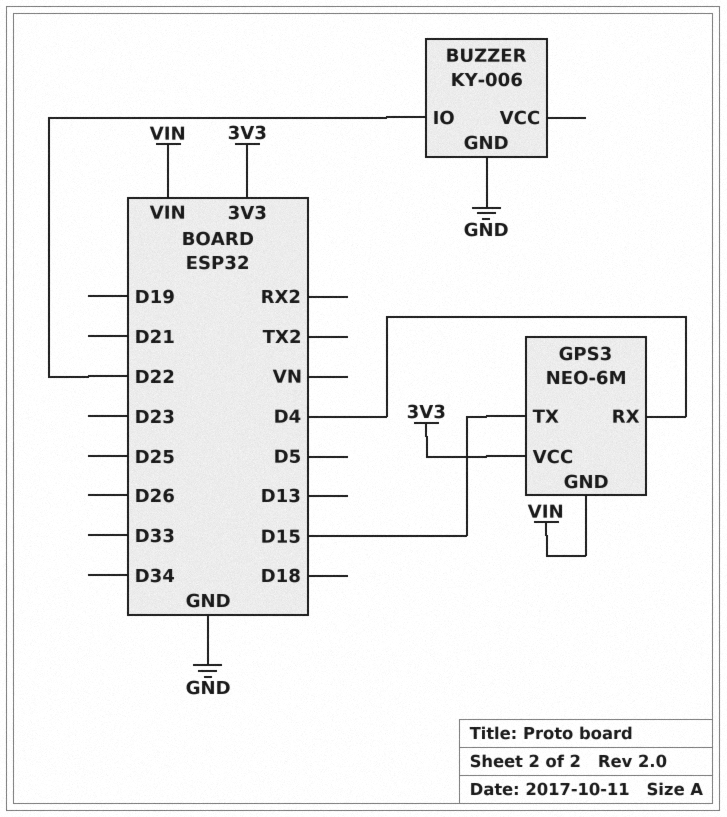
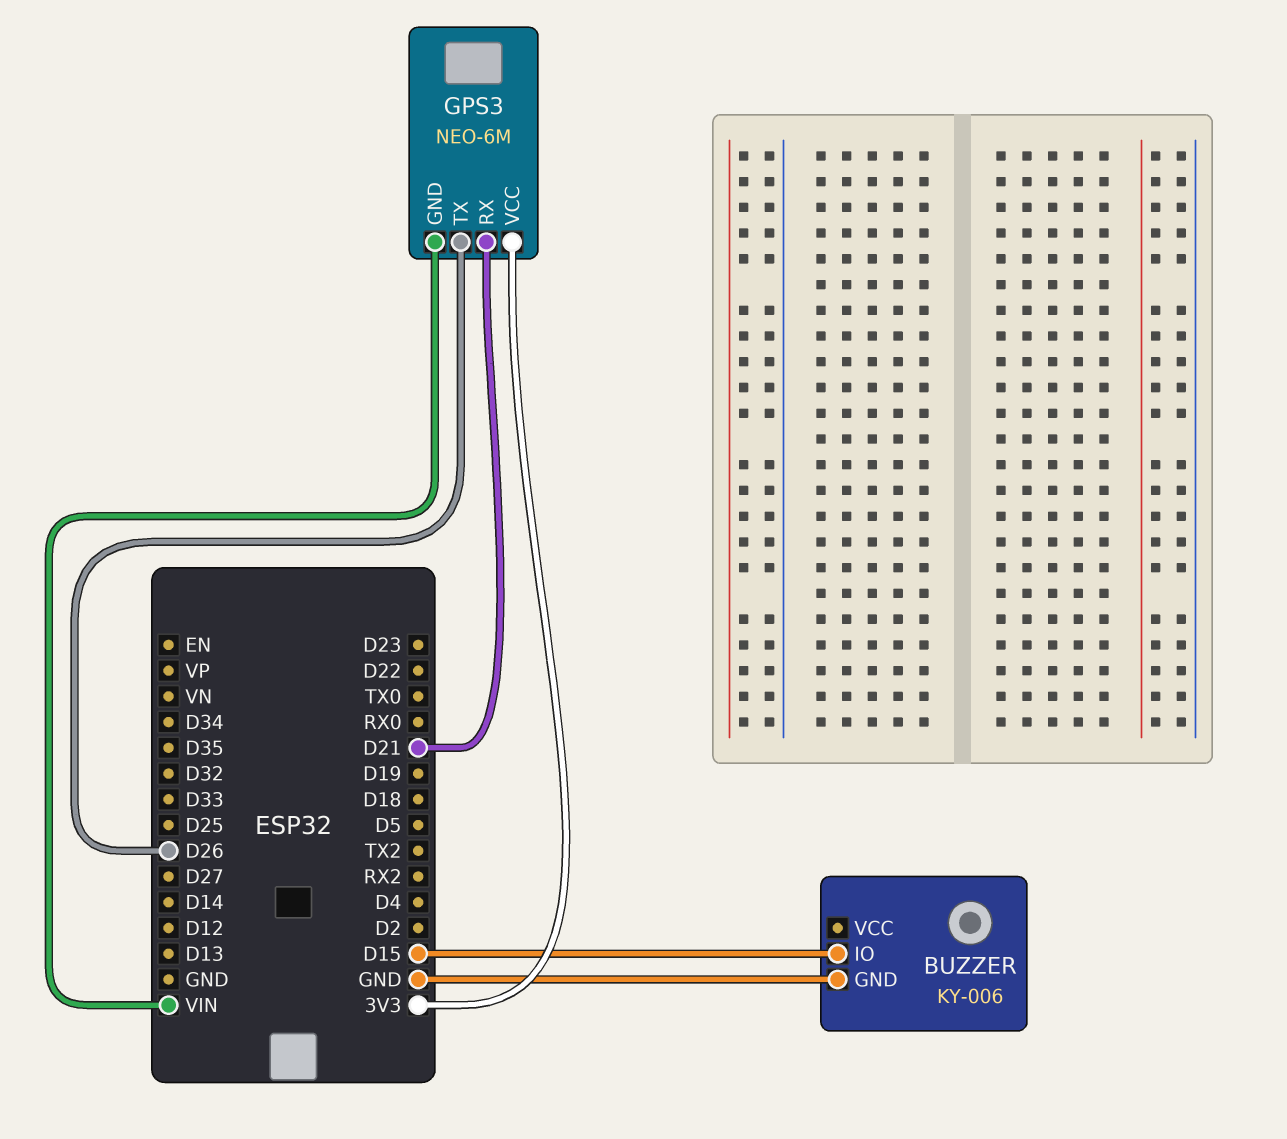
BUZZER pin IO: D22 -> D15
GPS3 pin RX: D4 -> D21
GPS3 pin TX: D15 -> D26

